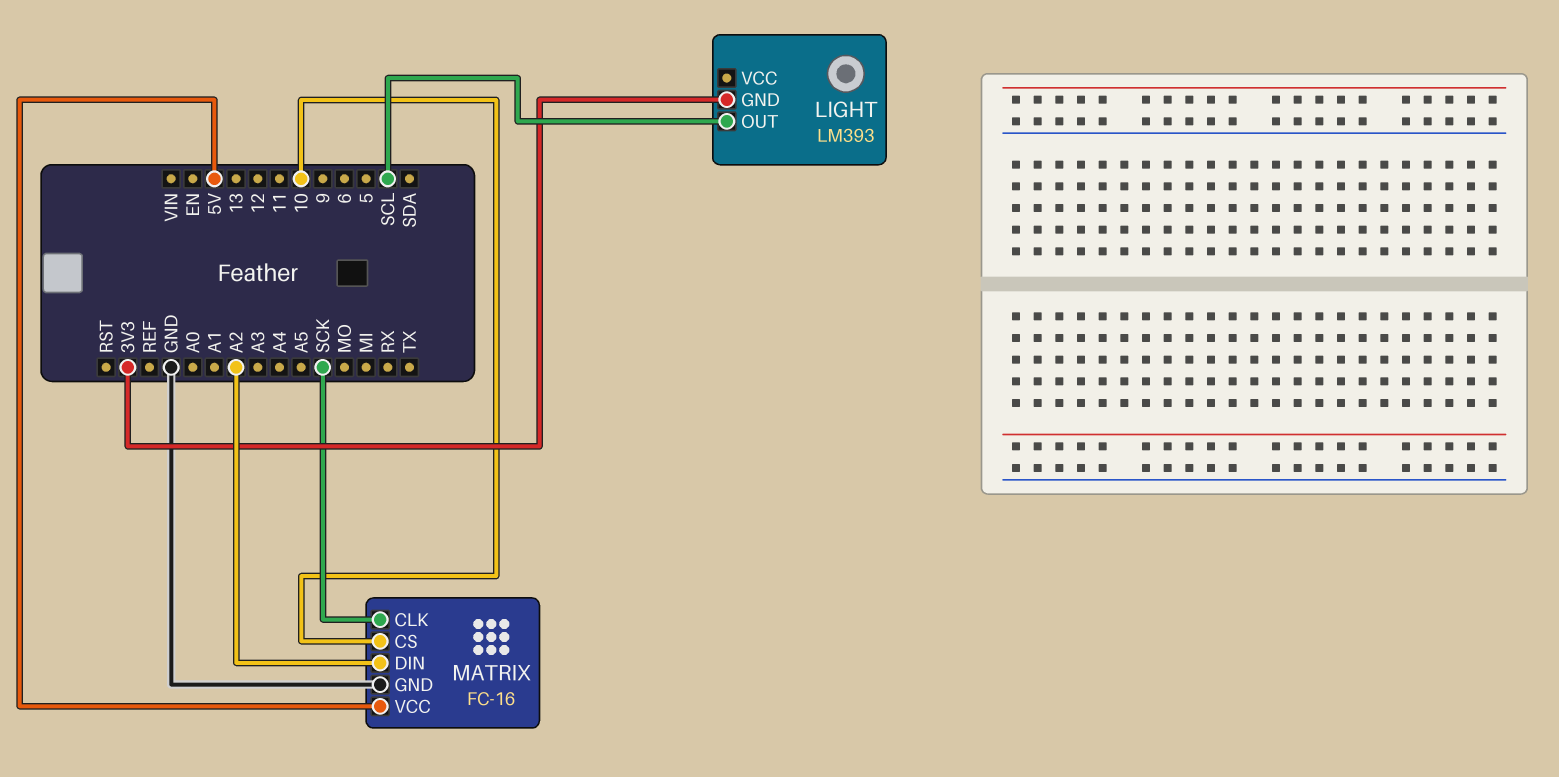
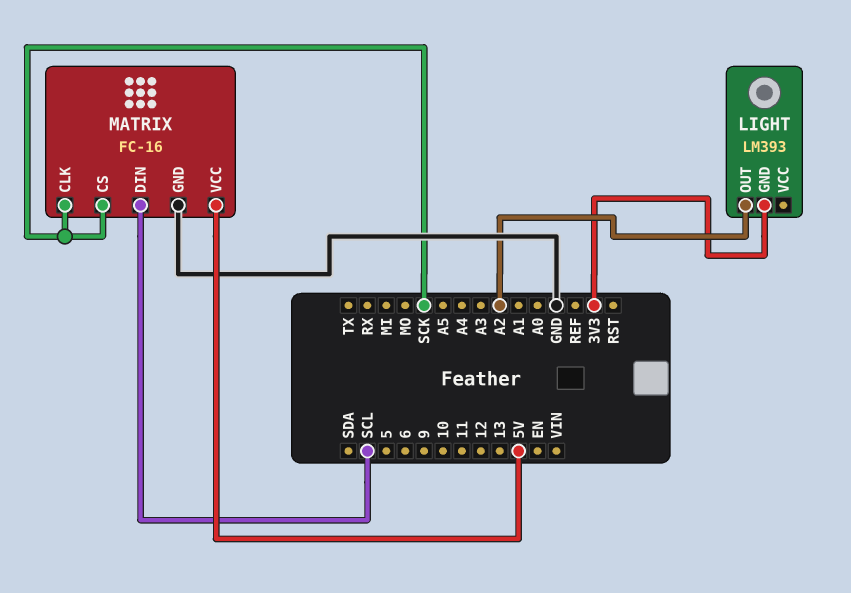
LIGHT pin OUT: SCL -> A2
MATRIX pin CS: 10 -> SCK
MATRIX pin DIN: A2 -> SCL

